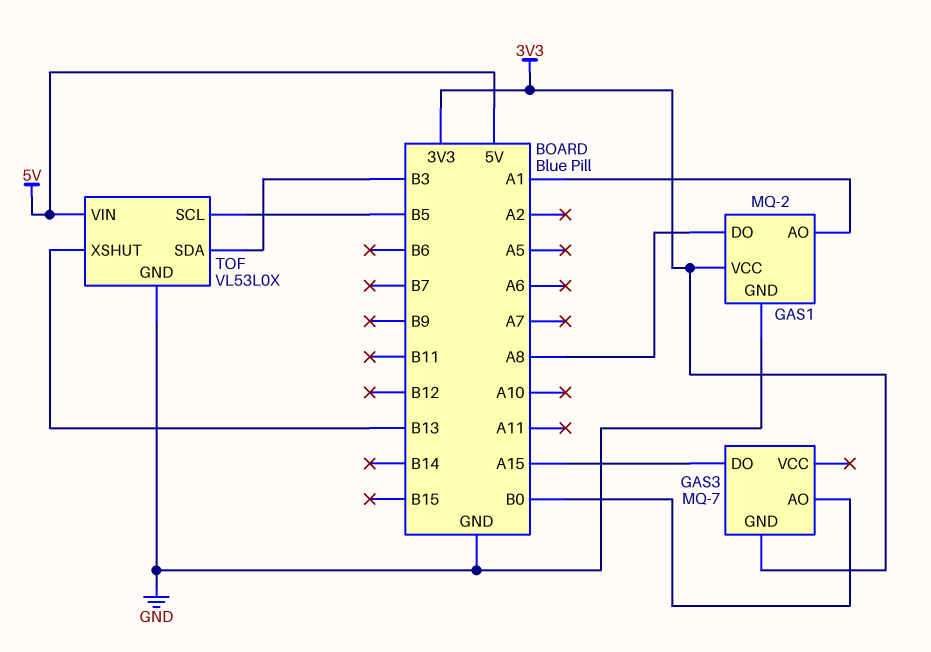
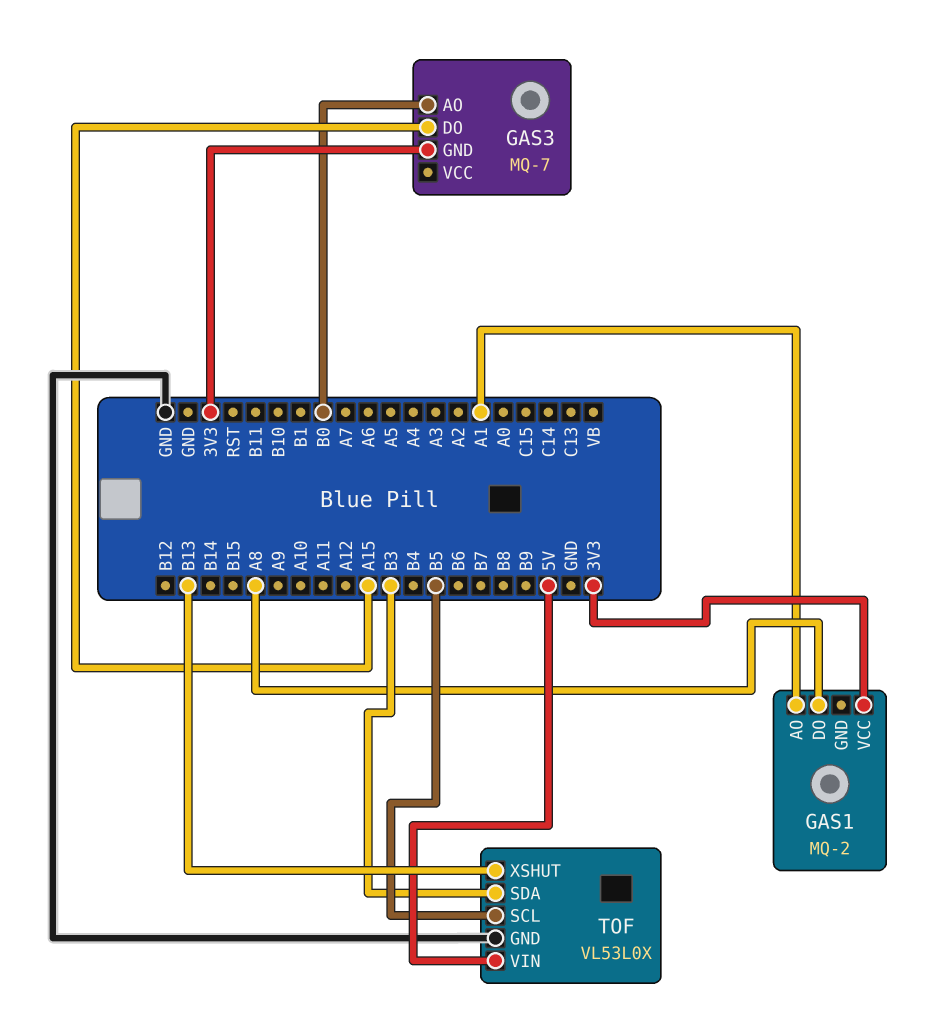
GAS1 pin GND: GND -> none

